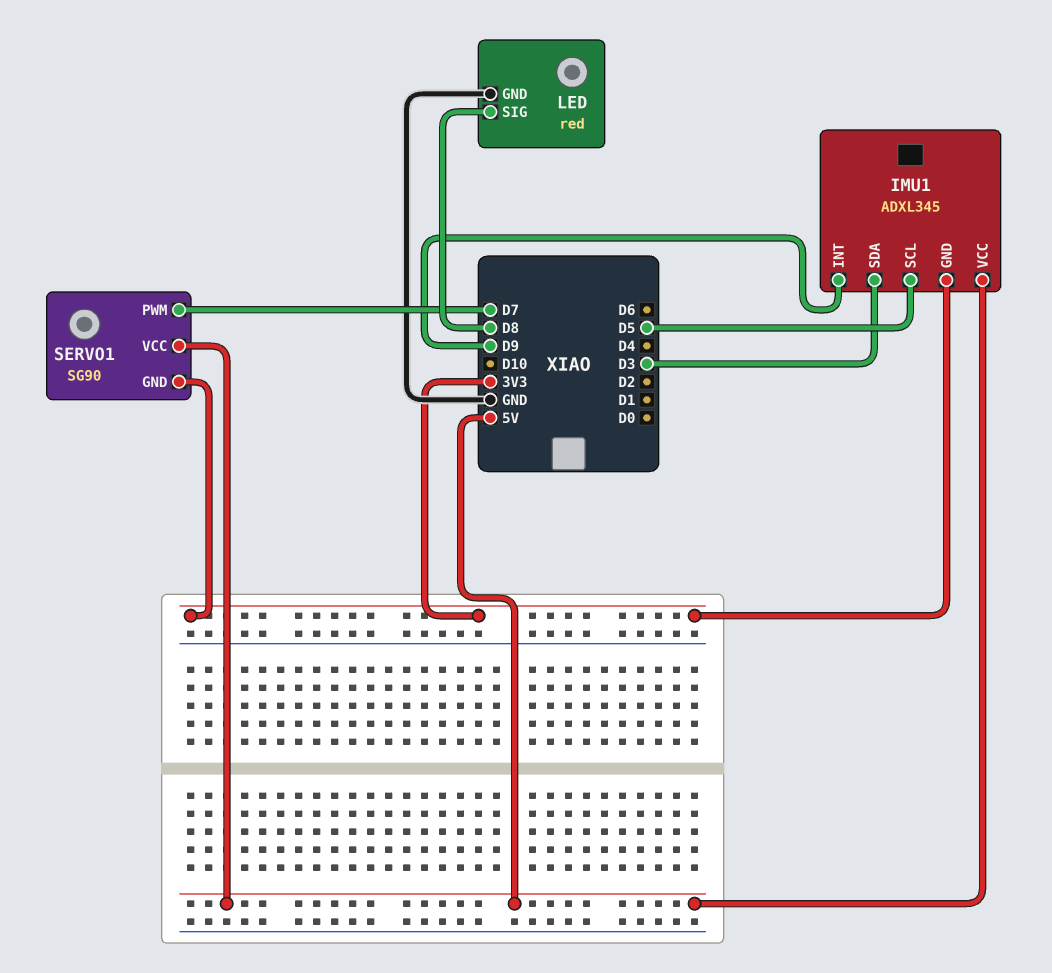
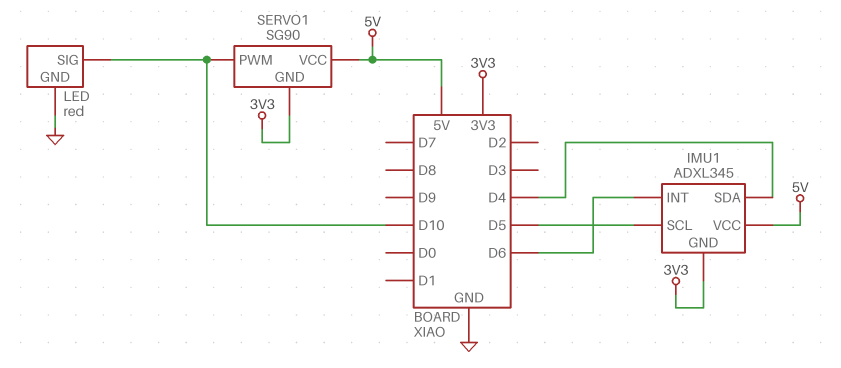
IMU1 pin INT: D9 -> D6
IMU1 pin SDA: D3 -> D4
LED pin SIG: D8 -> D10
SERVO1 pin PWM: D7 -> D10

